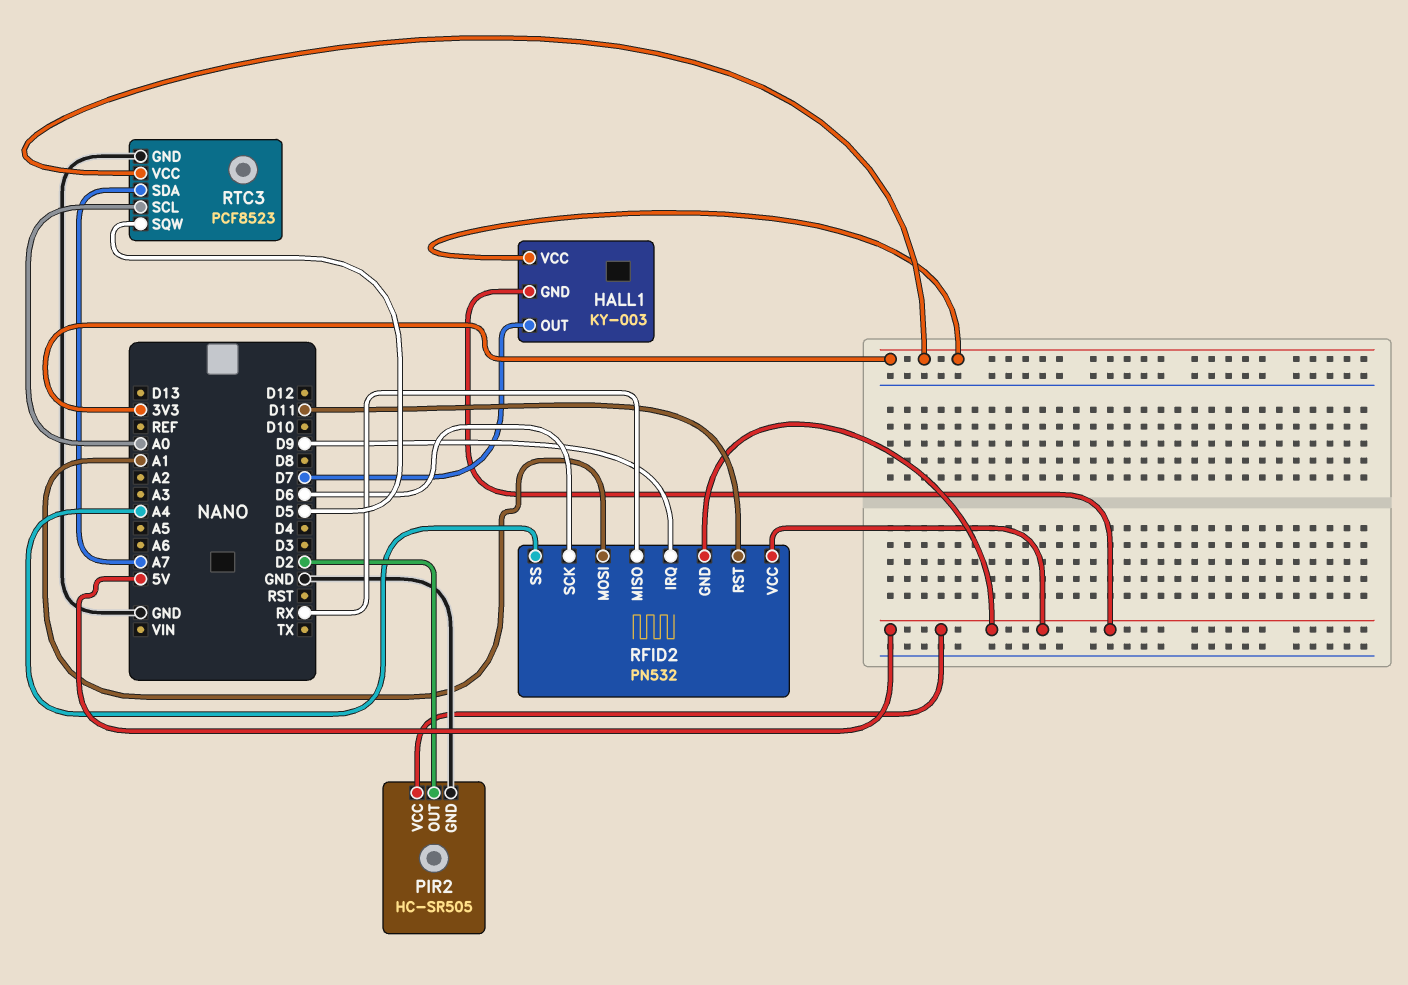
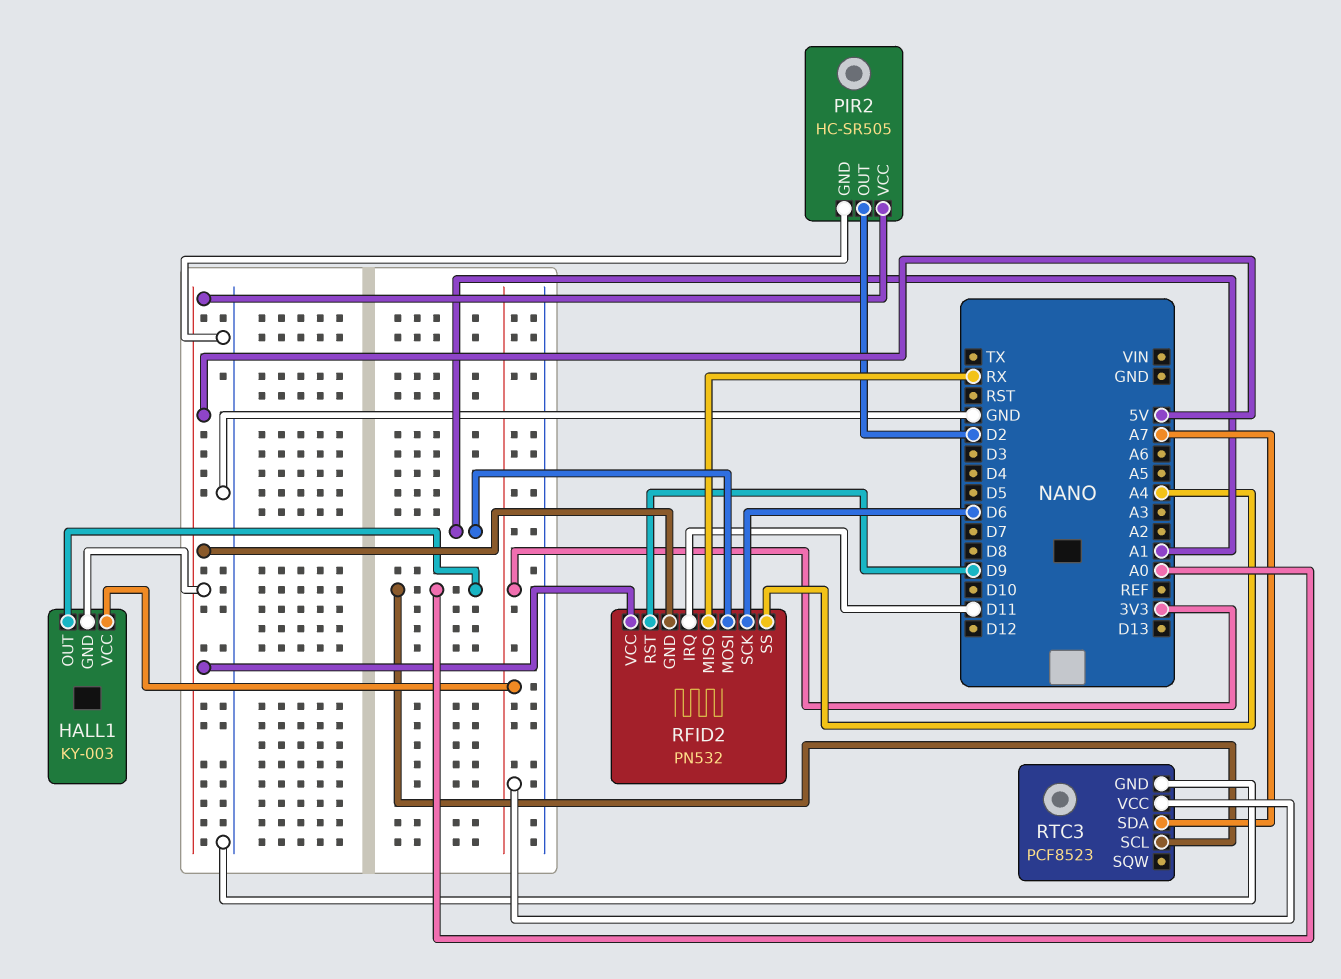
HALL1 pin OUT: D7 -> A0
RFID2 pin IRQ: D9 -> D11
RFID2 pin RST: D11 -> D9
RTC3 pin SQW: D5 -> none

